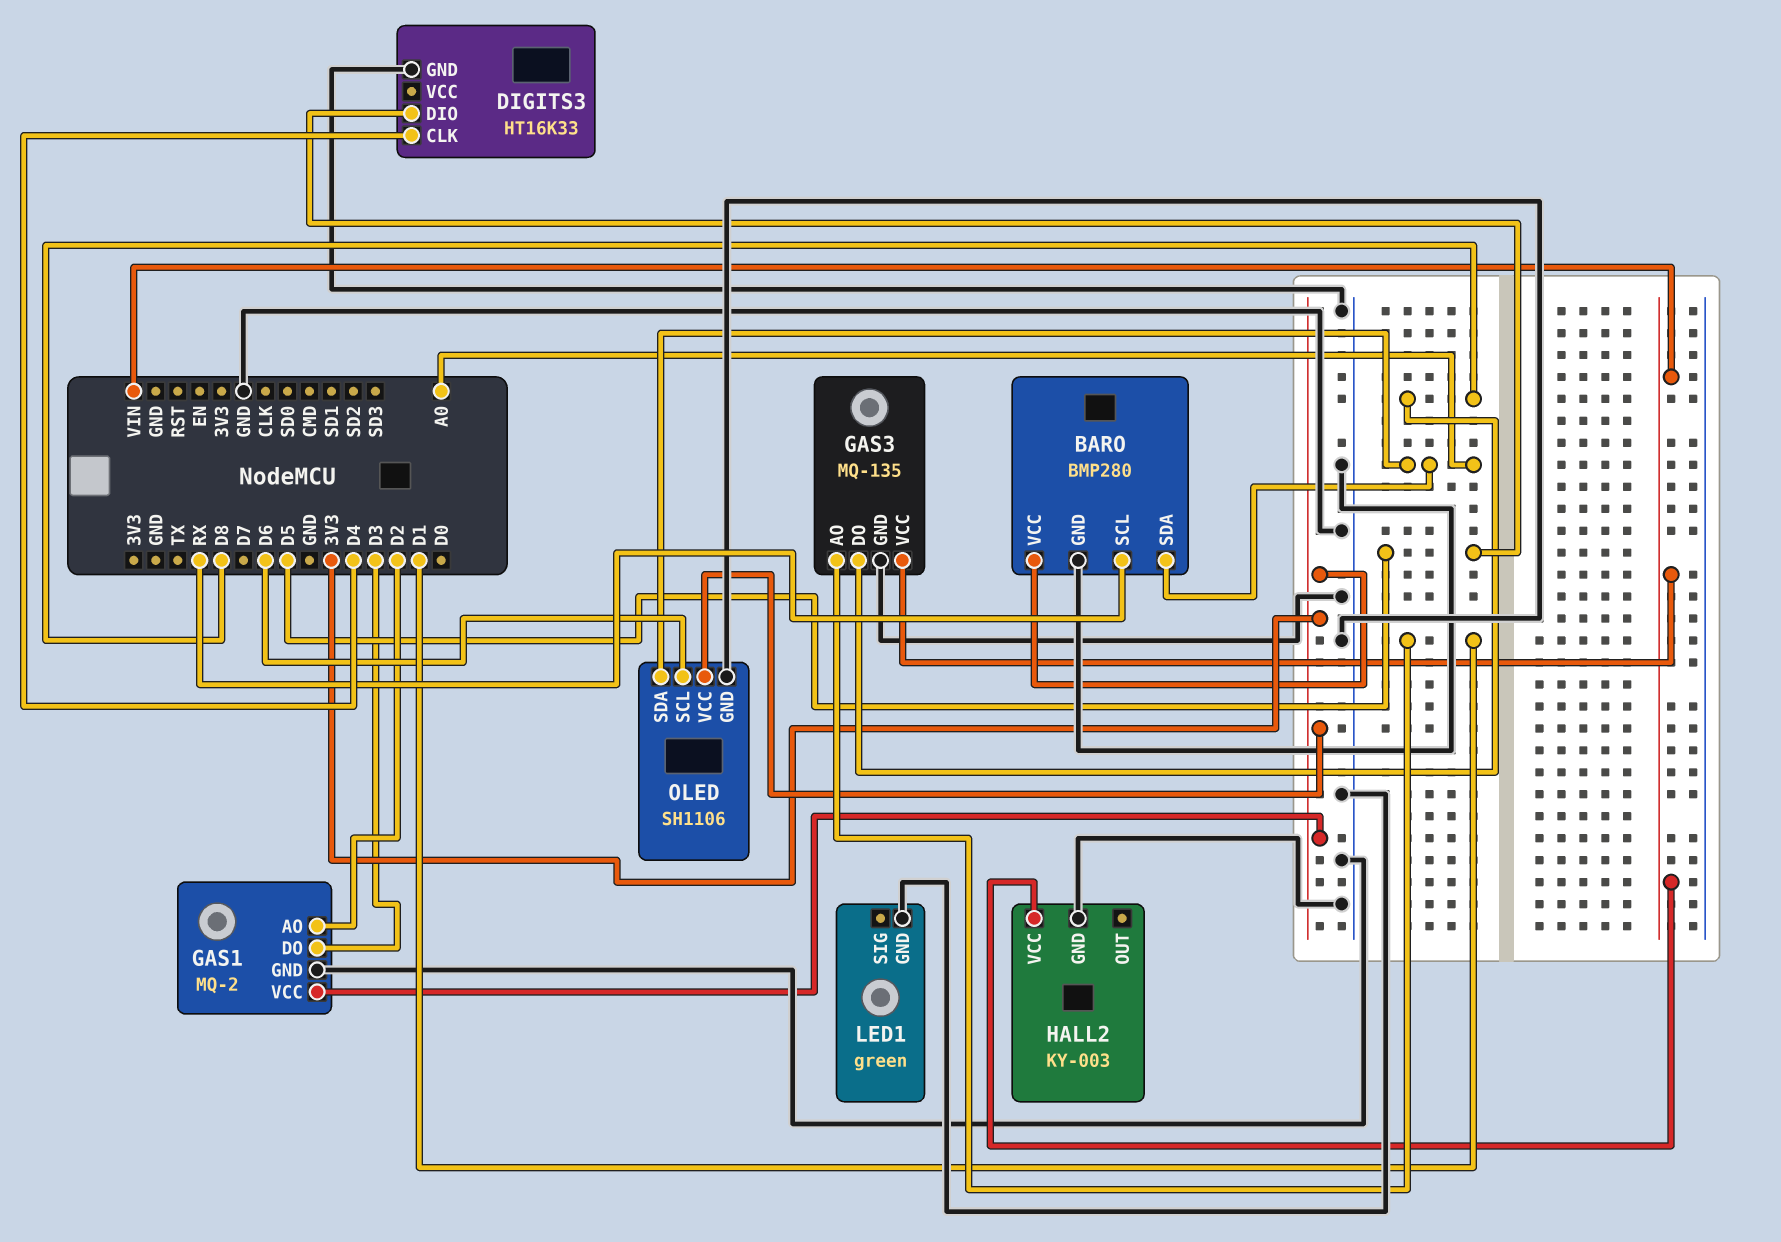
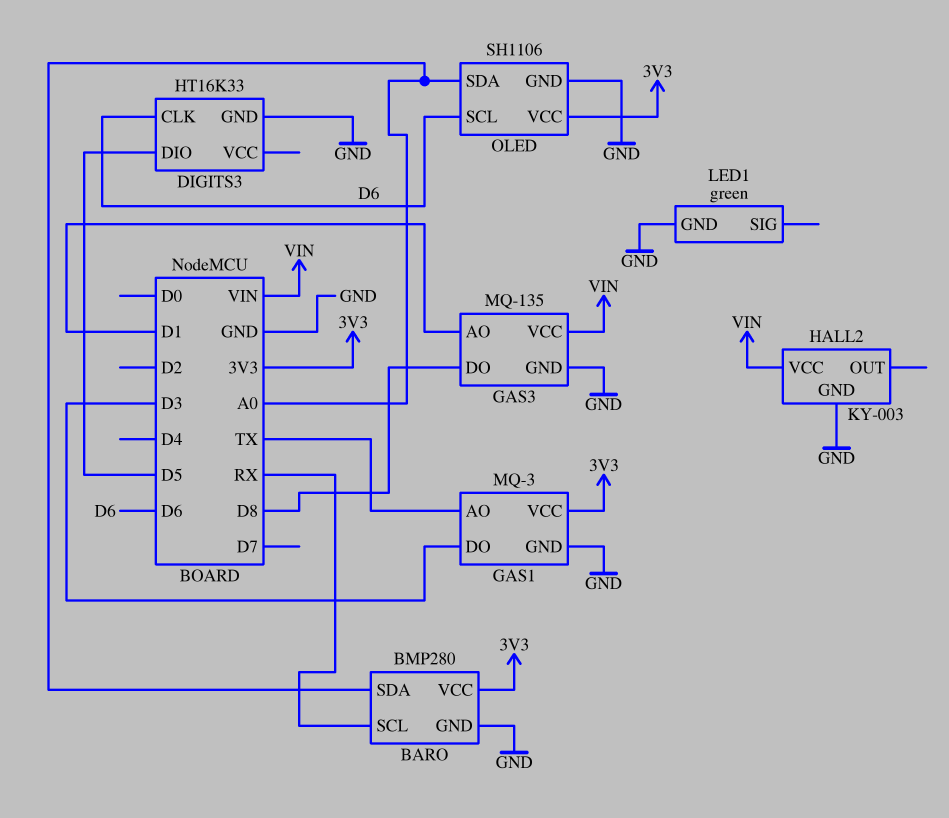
DIGITS3 pin CLK: D4 -> D6
GAS1: MQ-2 -> MQ-3
GAS1 pin AO: D2 -> TX

